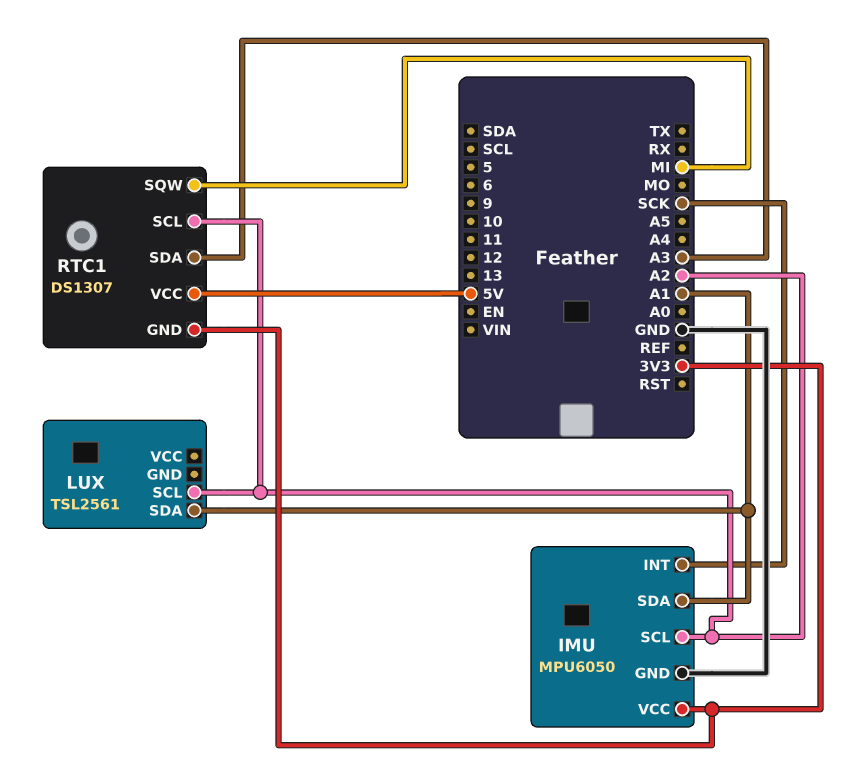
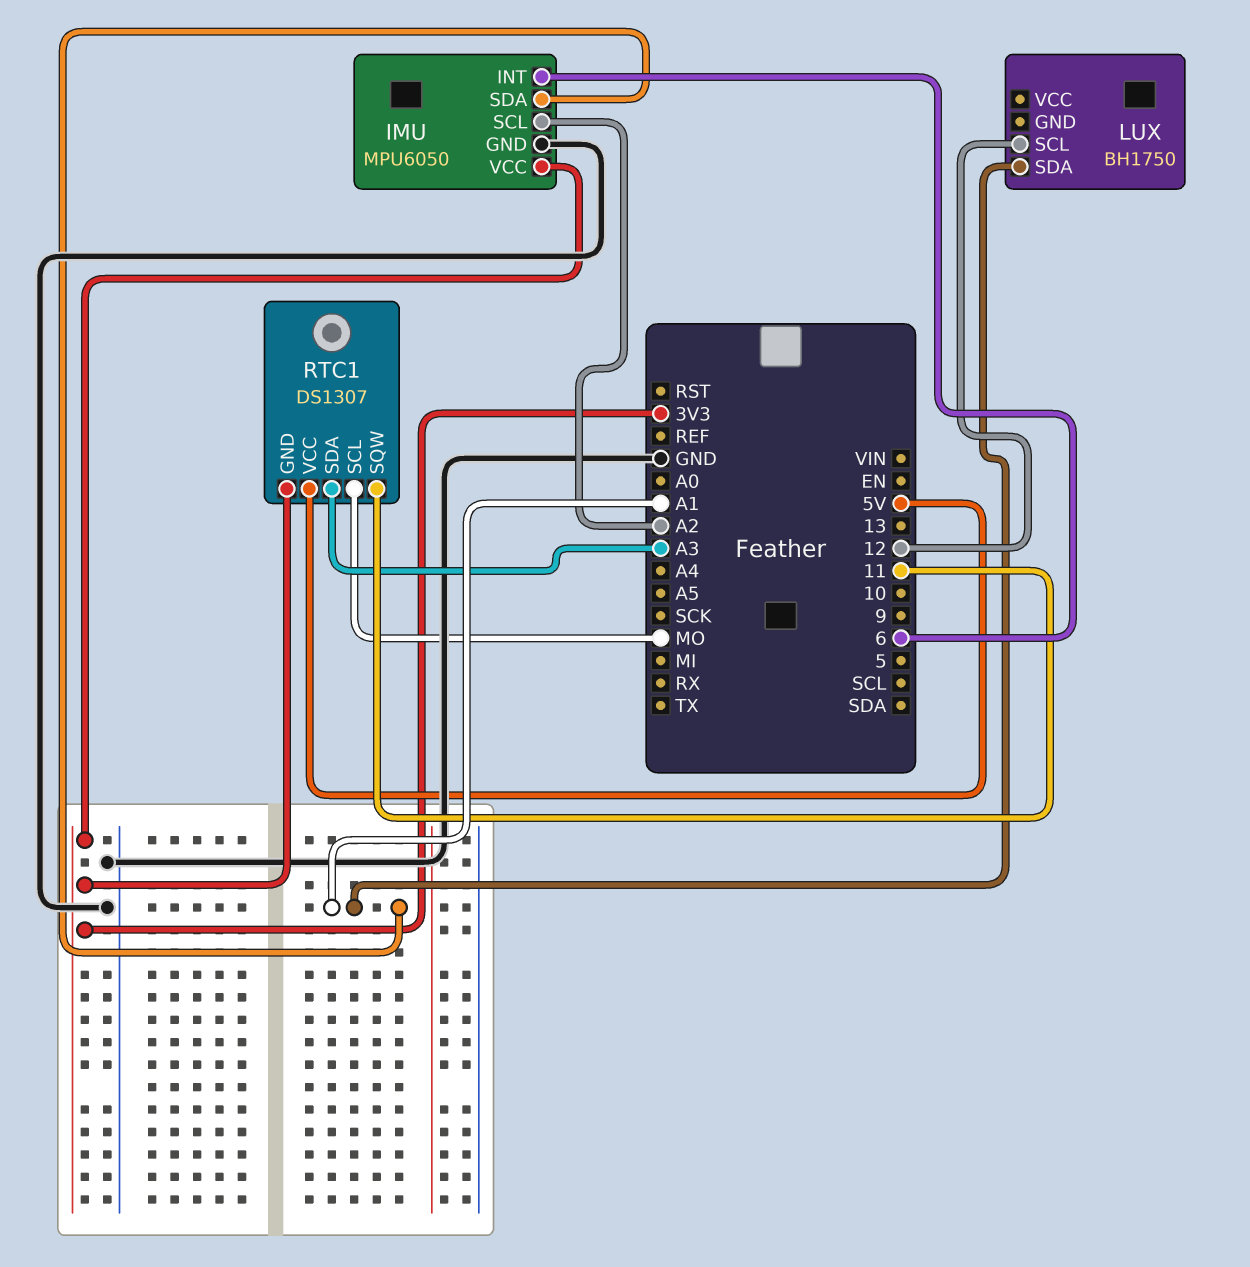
IMU pin INT: SCK -> 6
LUX: TSL2561 -> BH1750
LUX pin SCL: A2 -> 12
RTC1 pin SCL: A2 -> MO
RTC1 pin SQW: MI -> 11

